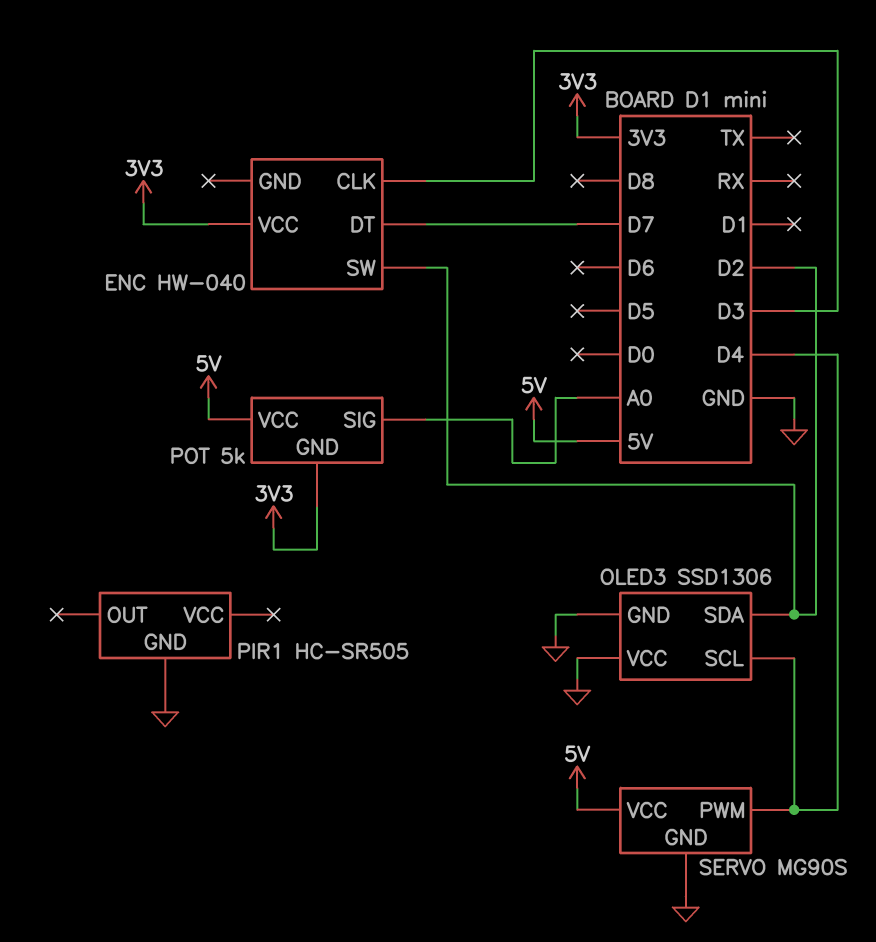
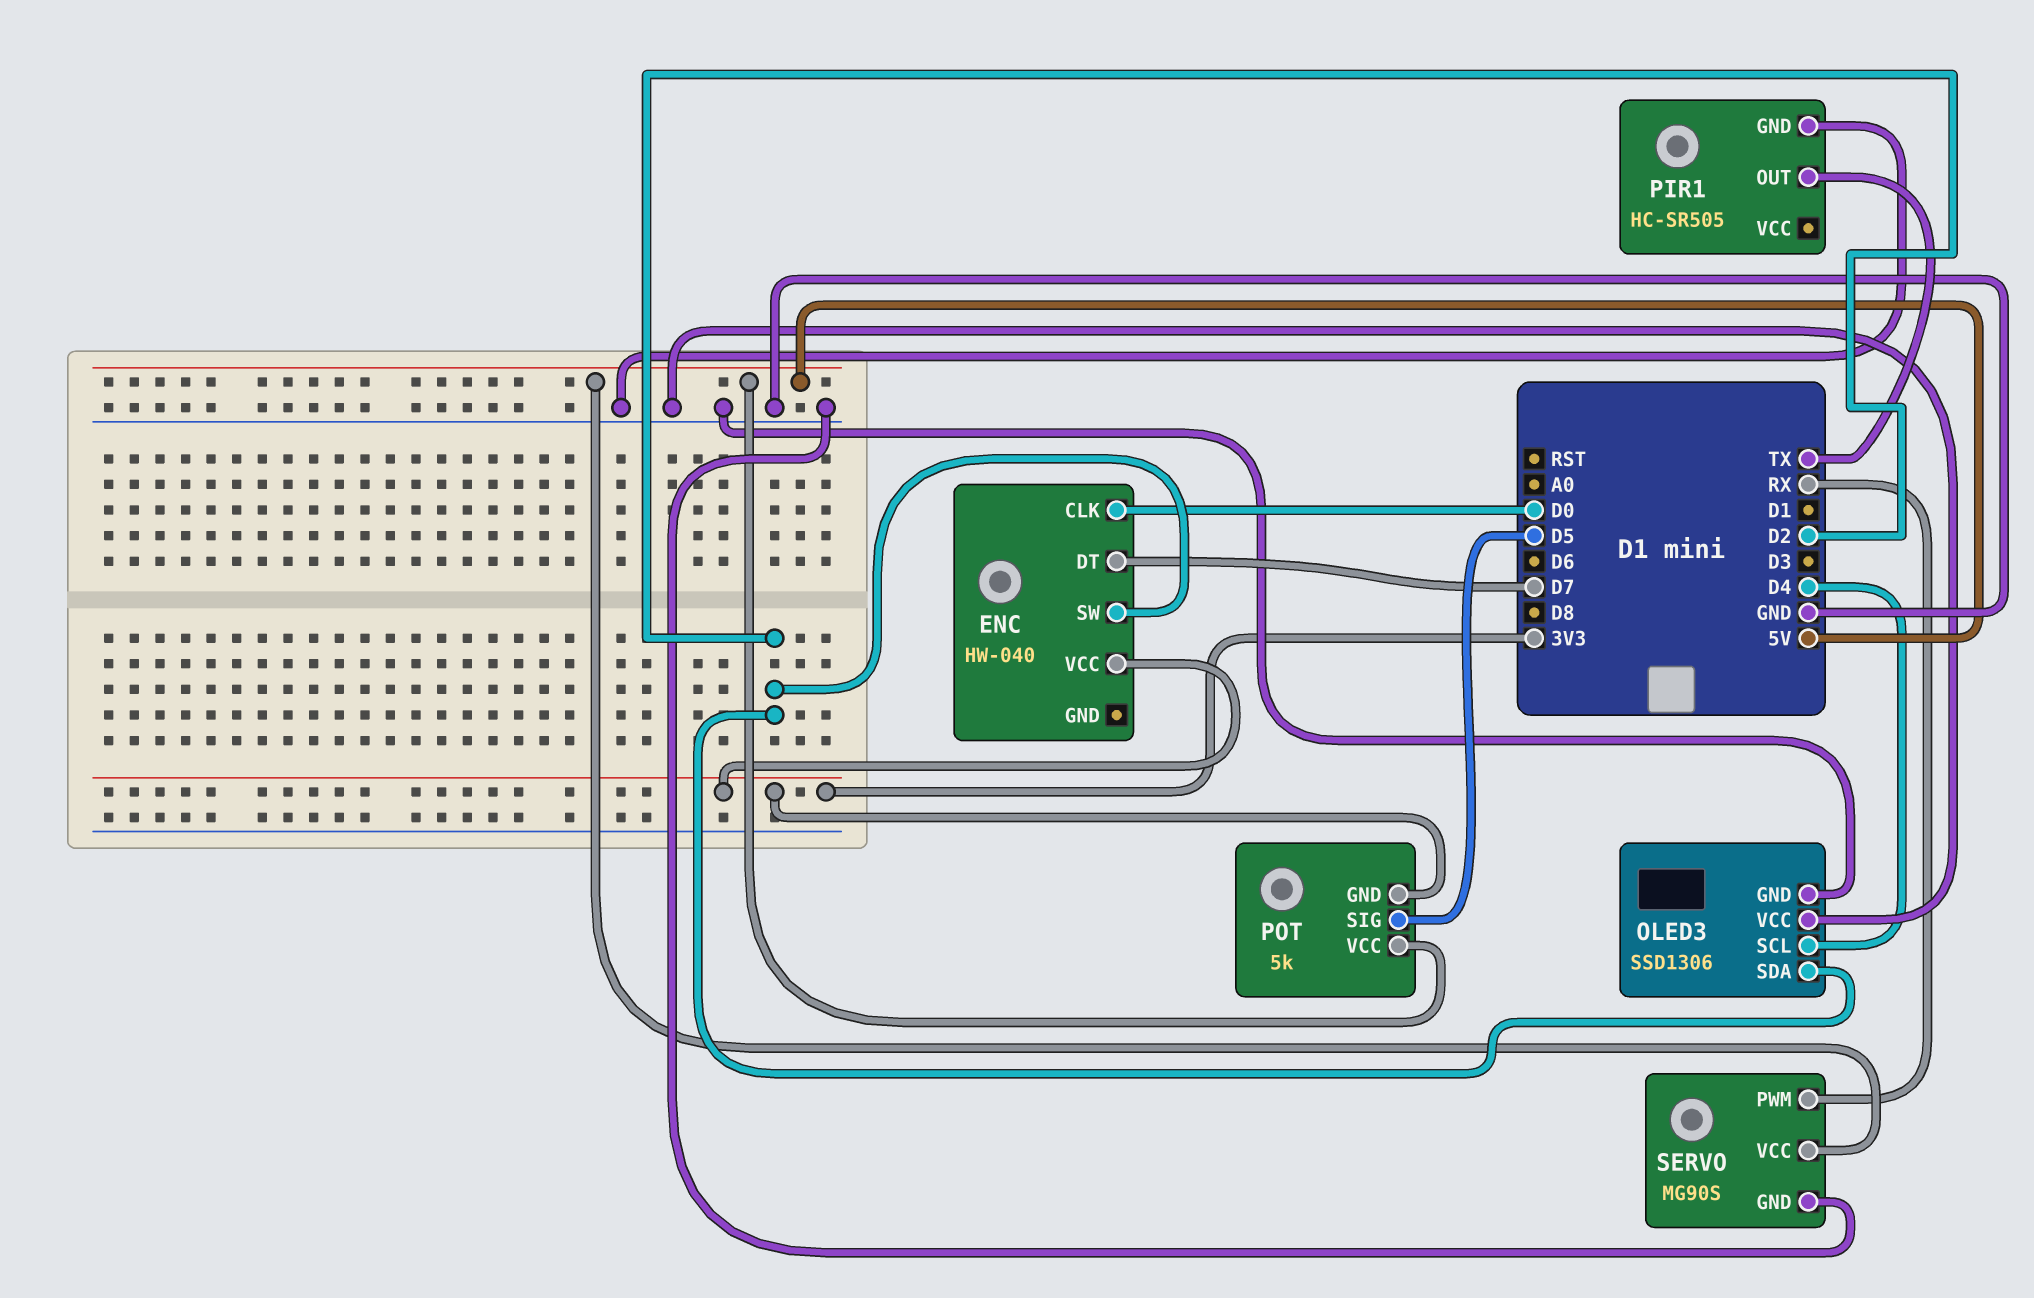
ENC pin CLK: D3 -> D0
PIR1 pin OUT: none -> TX
POT pin SIG: A0 -> D5
SERVO pin PWM: D4 -> RX

